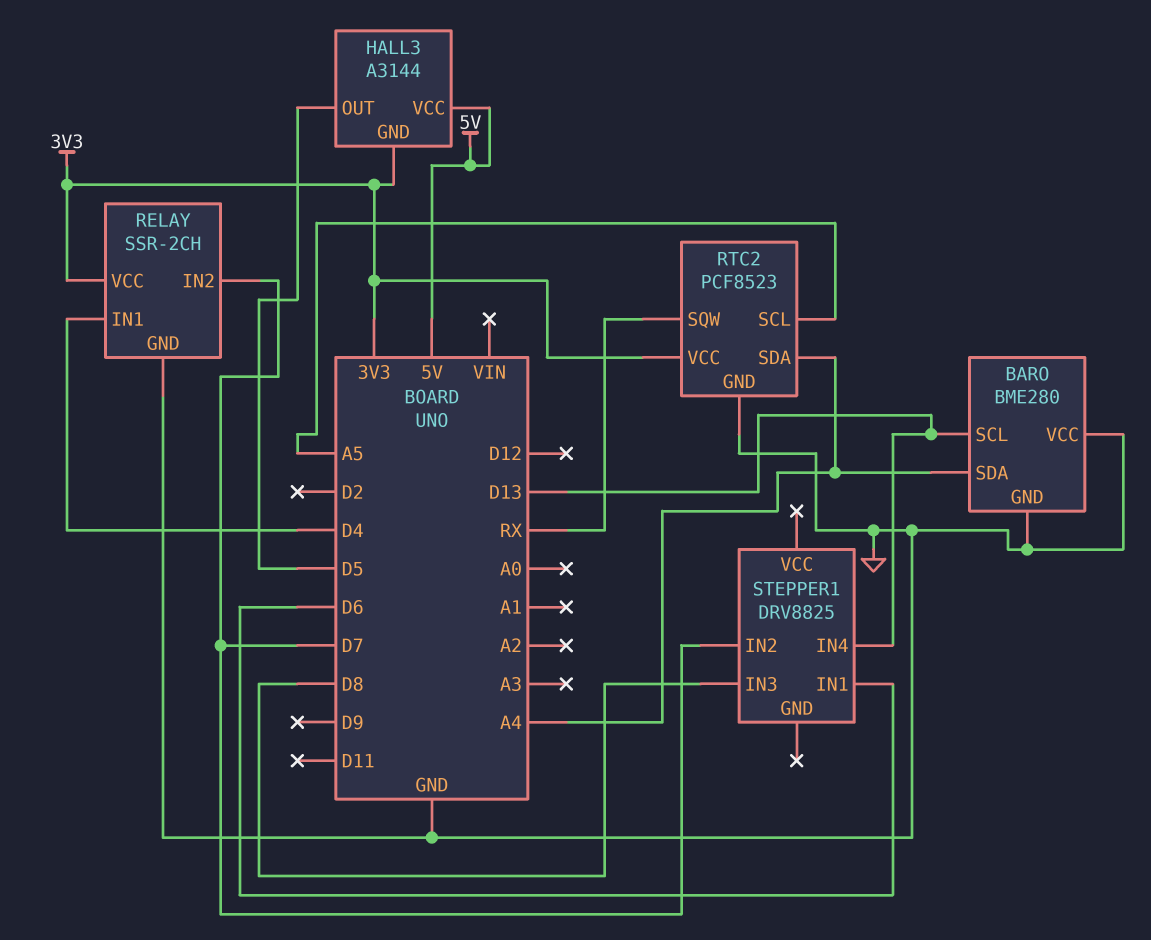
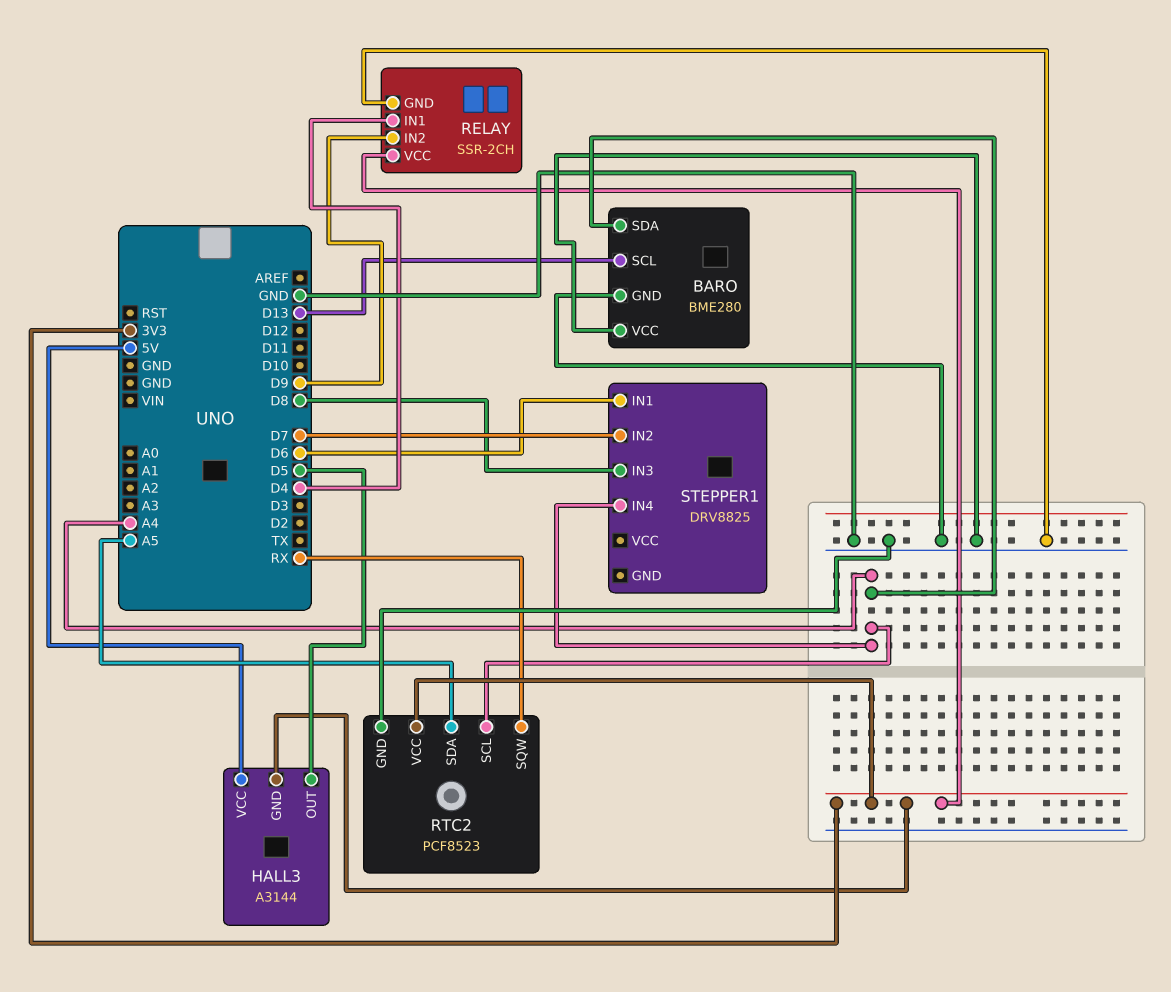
RELAY pin IN2: D7 -> D9
RTC2 pin SCL: A5 -> A4
RTC2 pin SDA: A4 -> A5
STEPPER1 pin IN4: D13 -> A4

